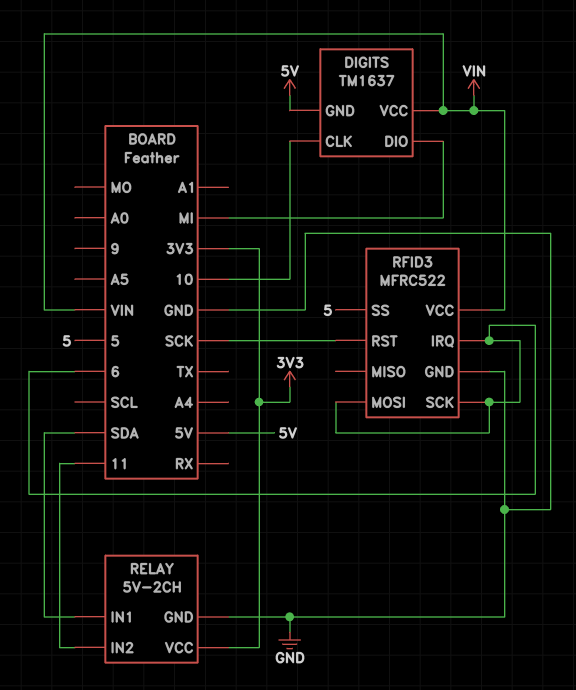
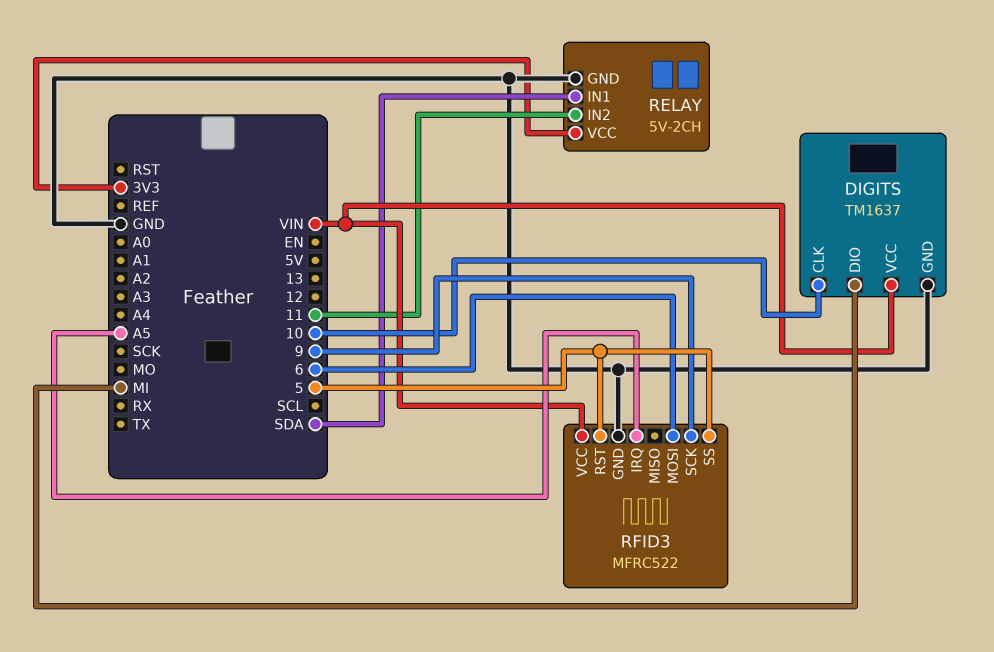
DIGITS pin GND: 5V -> GND
RFID3 pin IRQ: 6 -> A5
RFID3 pin RST: SCK -> 5
RFID3 pin SCK: 6 -> 9

